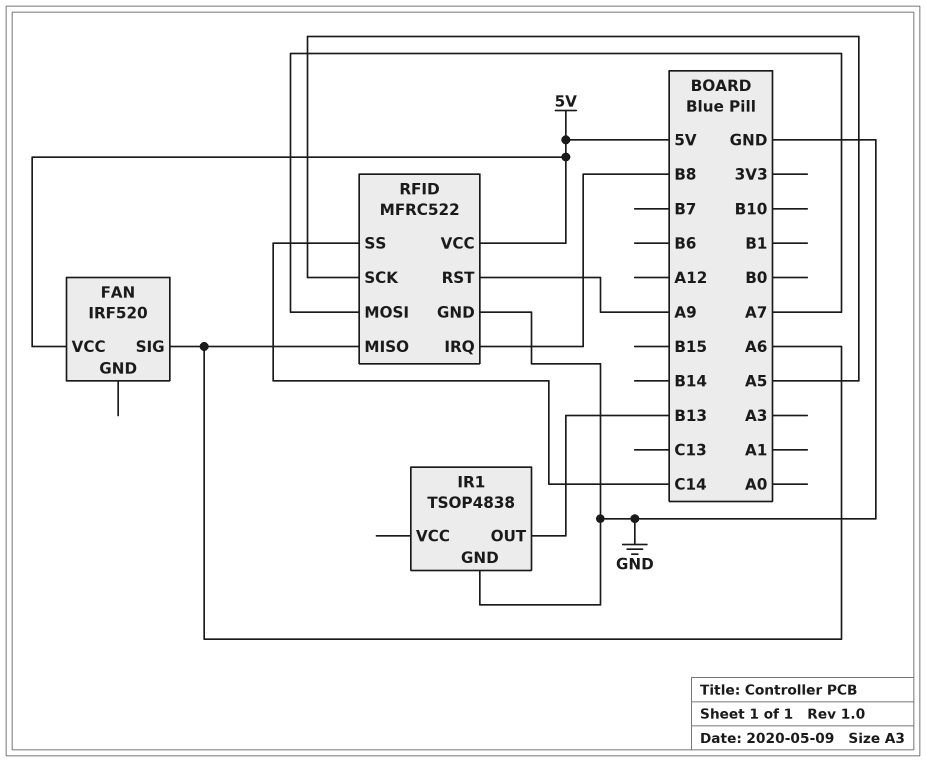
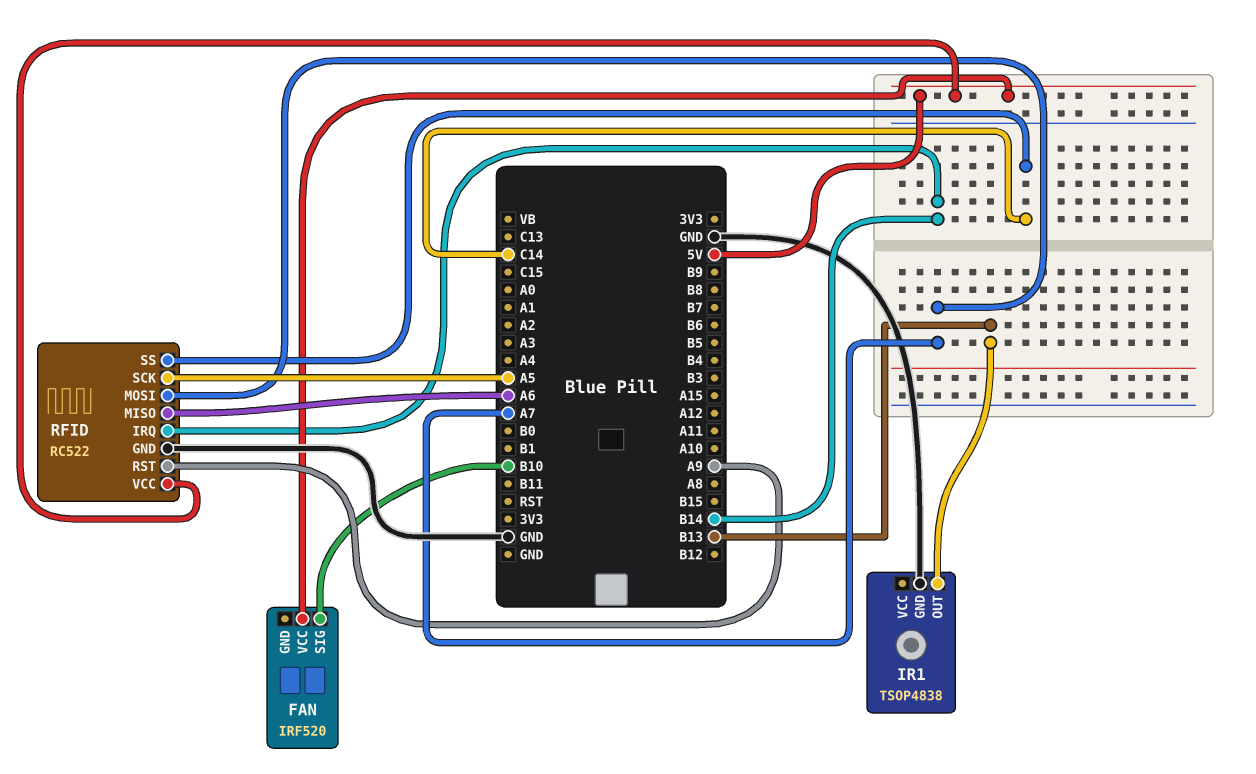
FAN pin SIG: A6 -> B10
RFID: MFRC522 -> RC522
RFID pin IRQ: B8 -> B14

